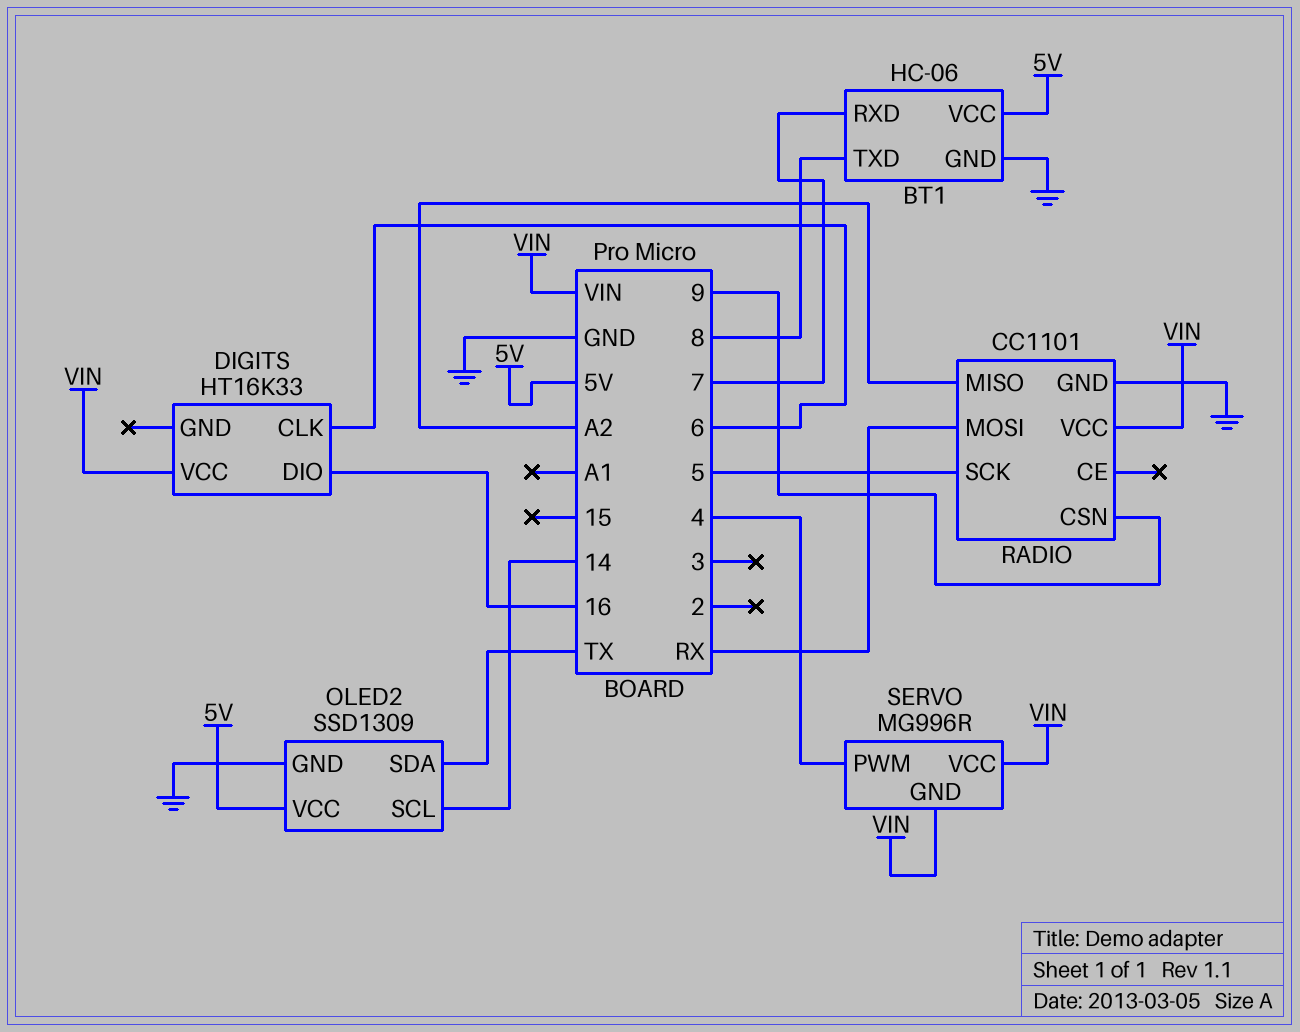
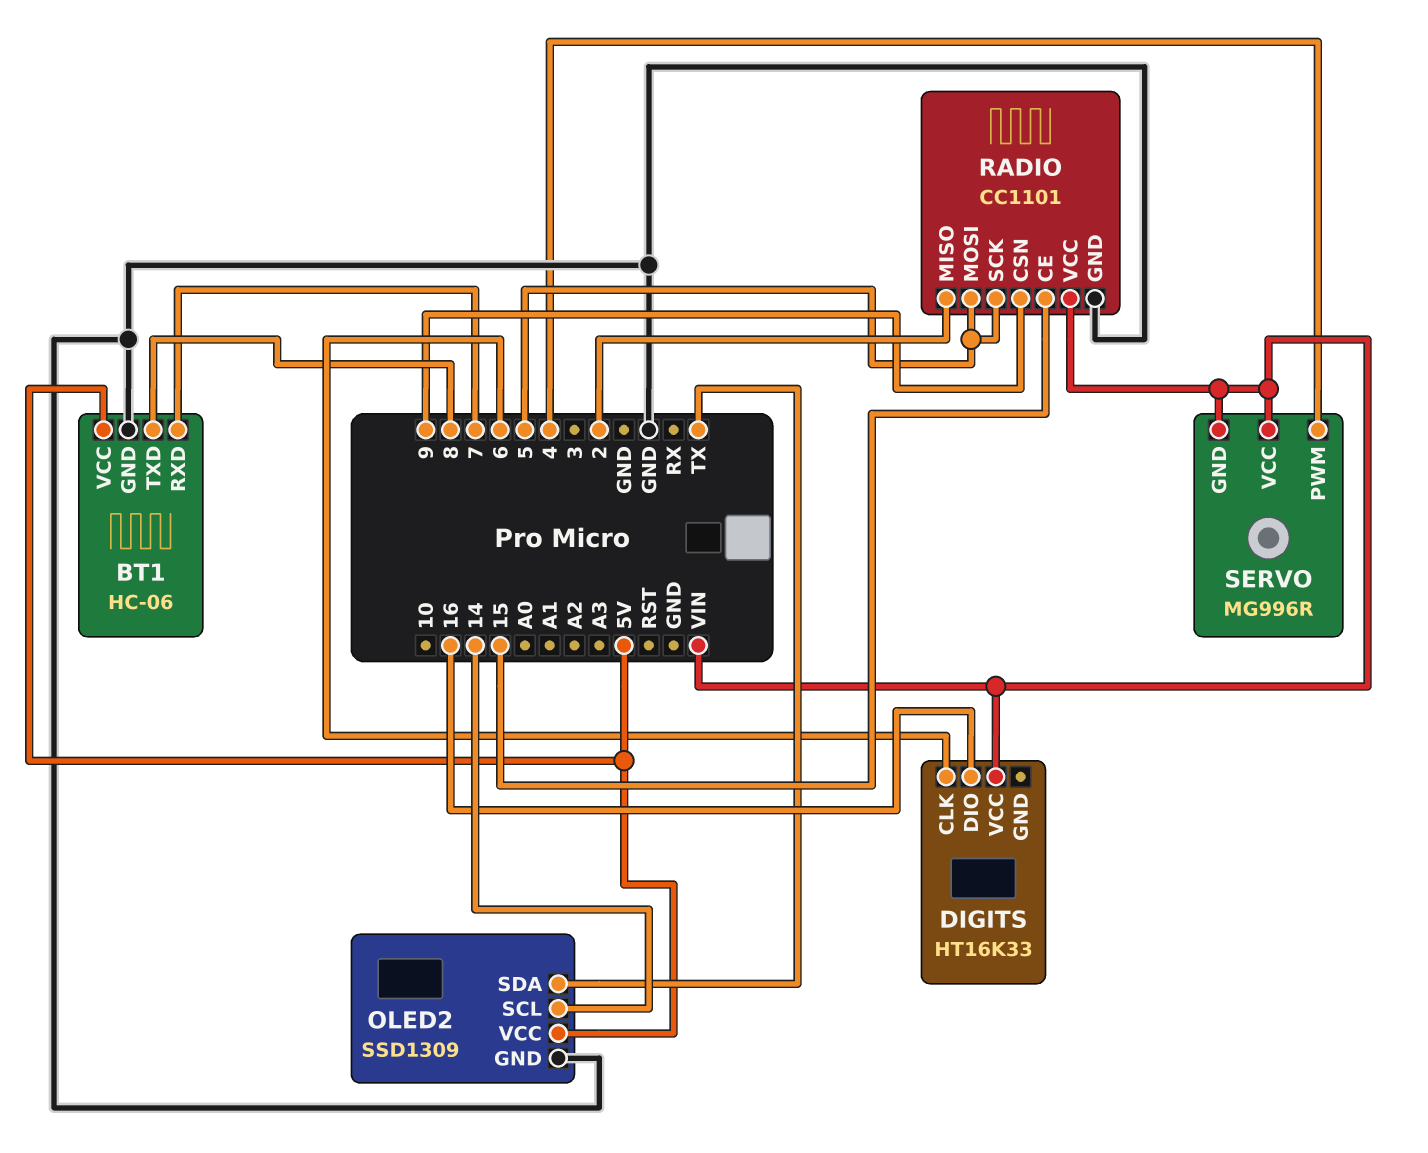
RADIO pin CE: none -> 15
RADIO pin MISO: A2 -> 2
RADIO pin MOSI: RX -> 5

